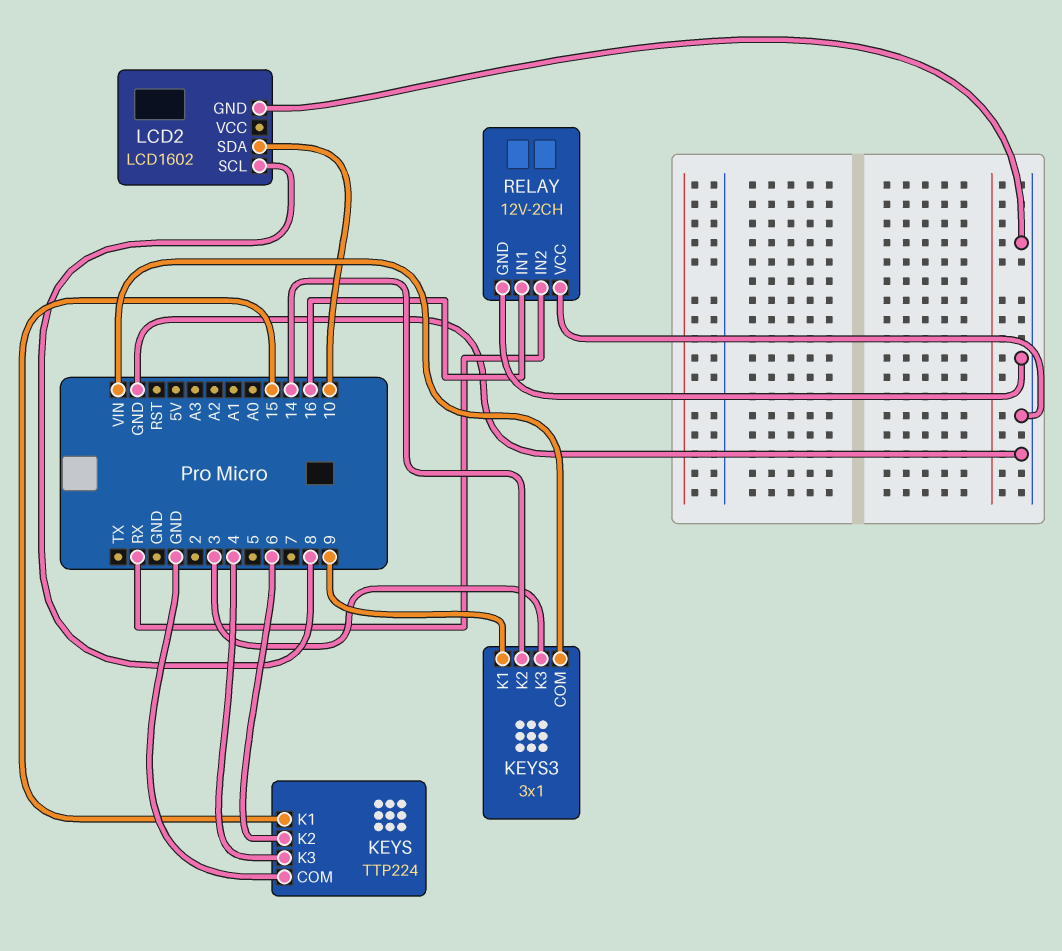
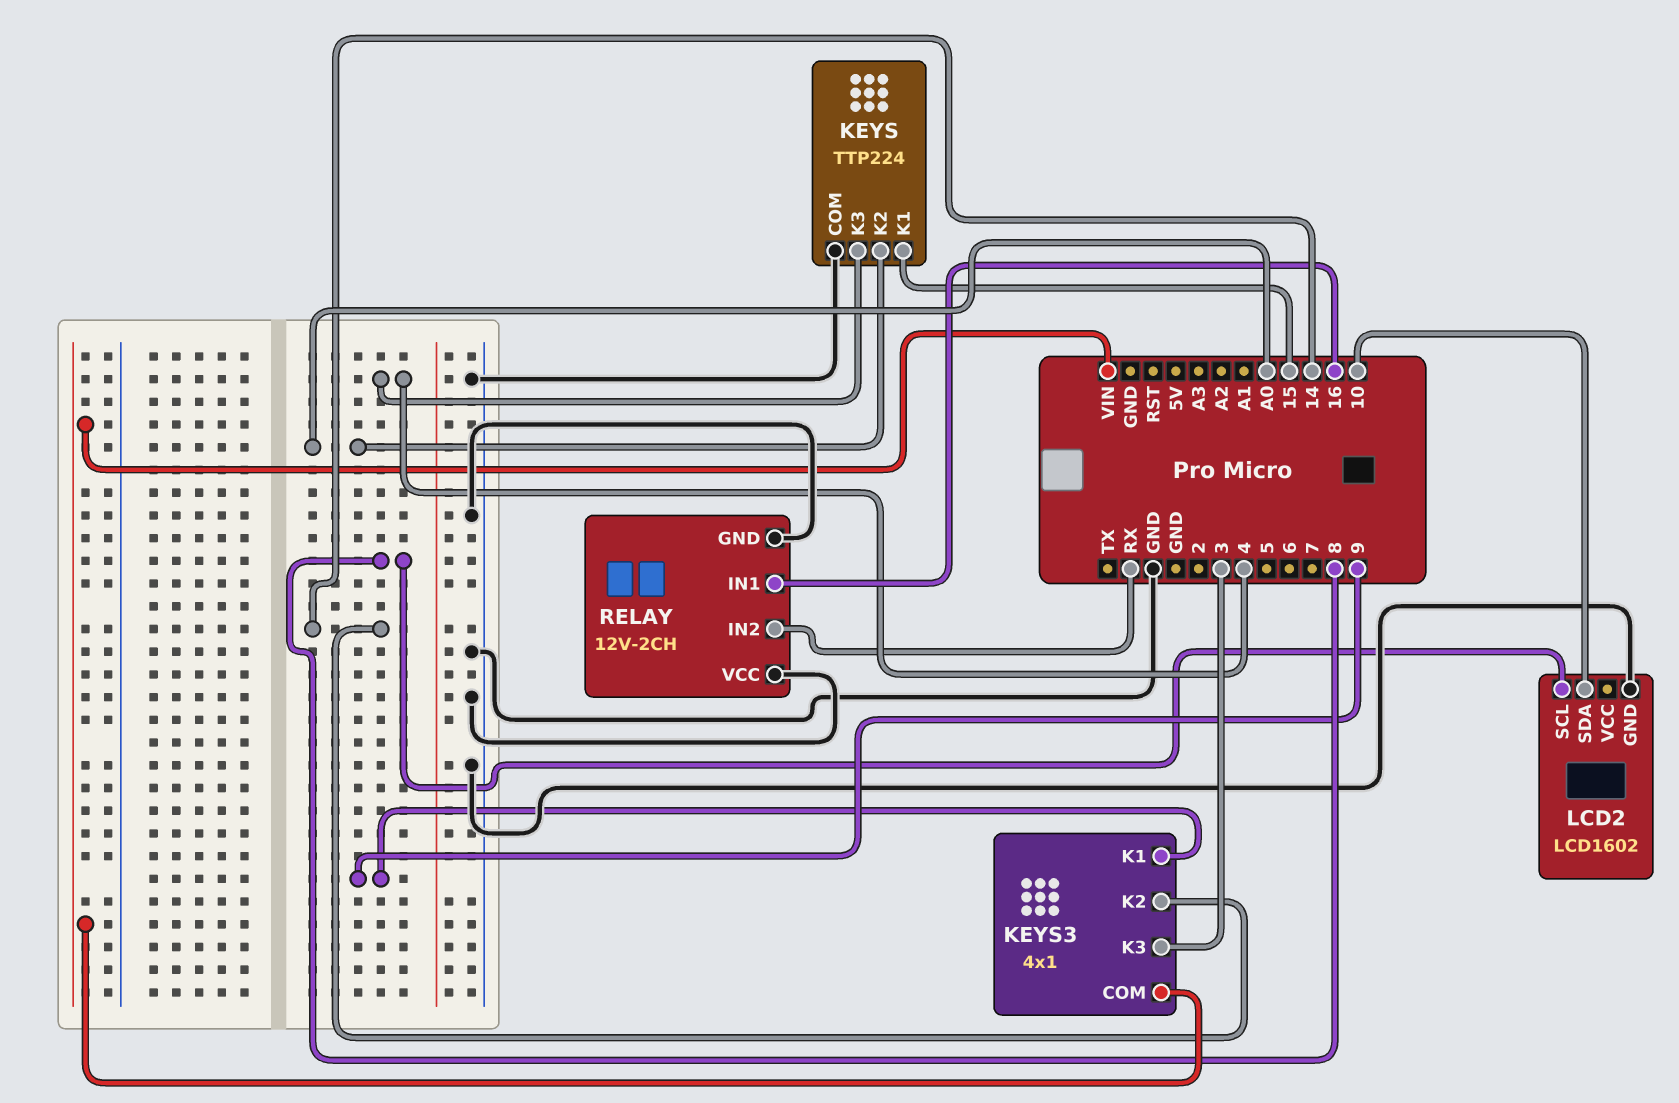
KEYS pin K2: 6 -> A0
KEYS3: 3x1 -> 4x1

